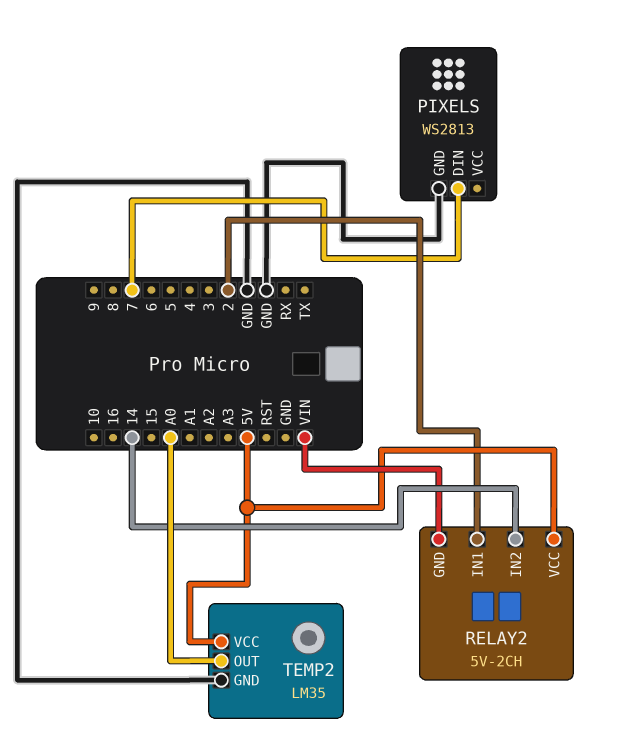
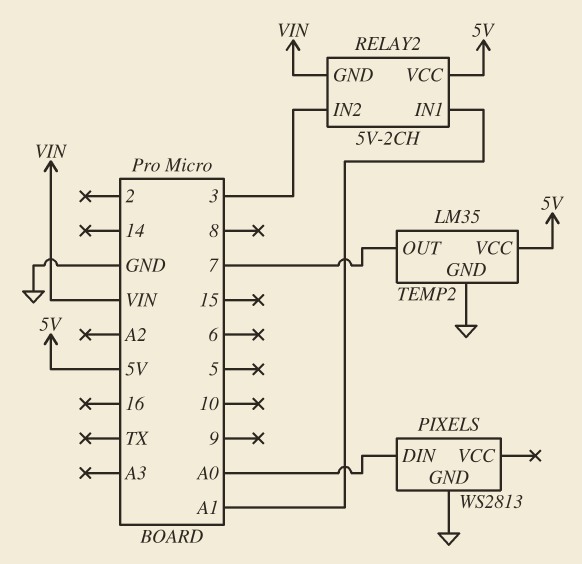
PIXELS pin DIN: 7 -> A0
RELAY2 pin IN1: 2 -> A1
RELAY2 pin IN2: 14 -> 3
TEMP2 pin OUT: A0 -> 7

